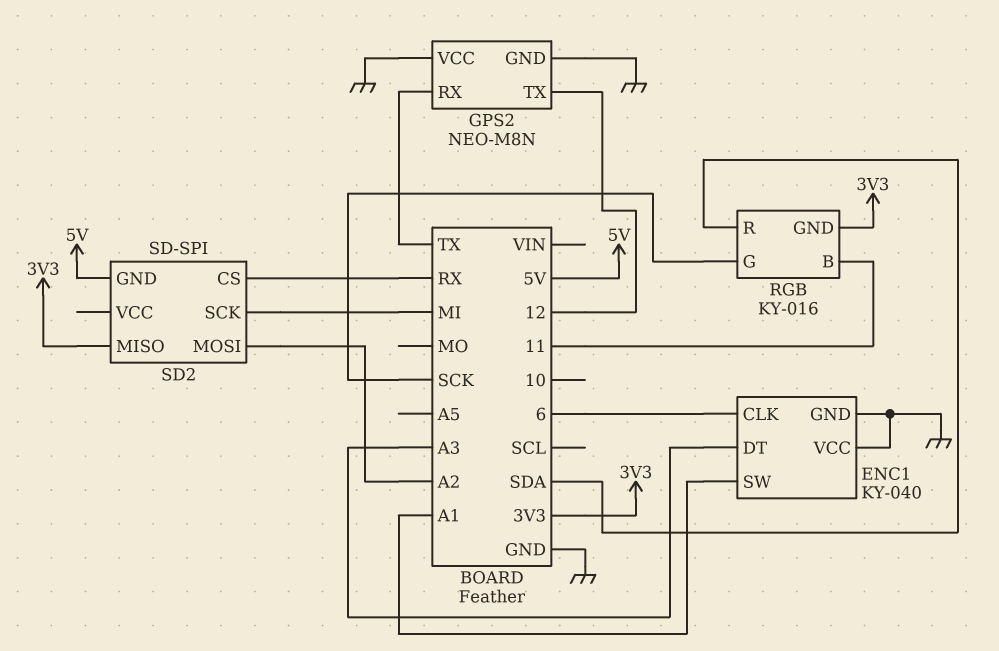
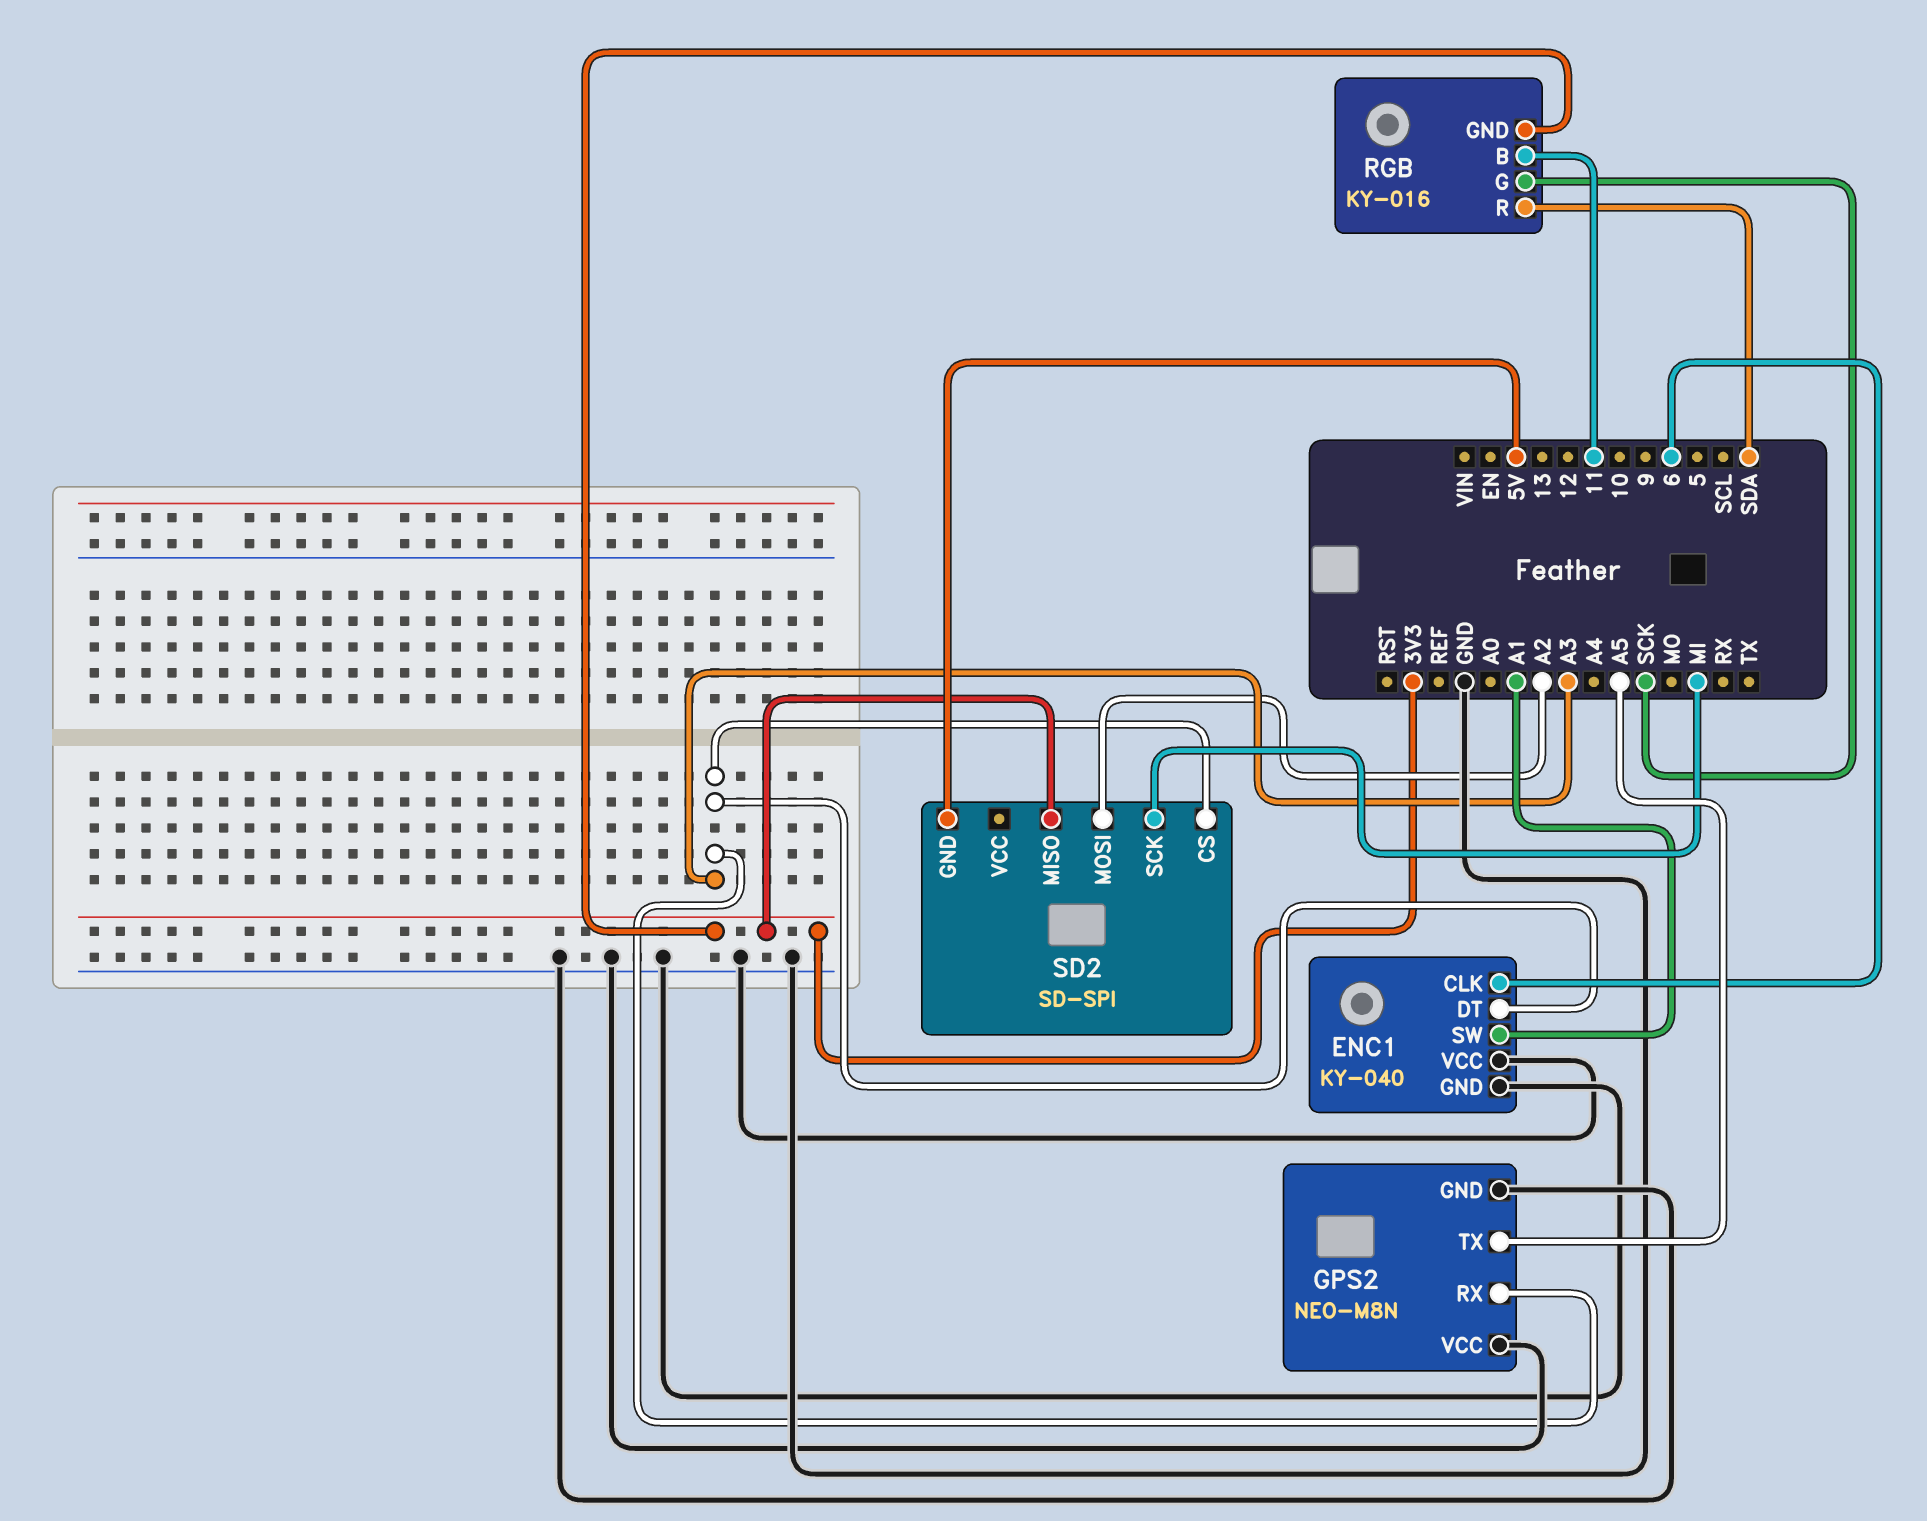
GPS2 pin RX: TX -> A3
GPS2 pin TX: 12 -> A5
SD2 pin CS: RX -> A3

